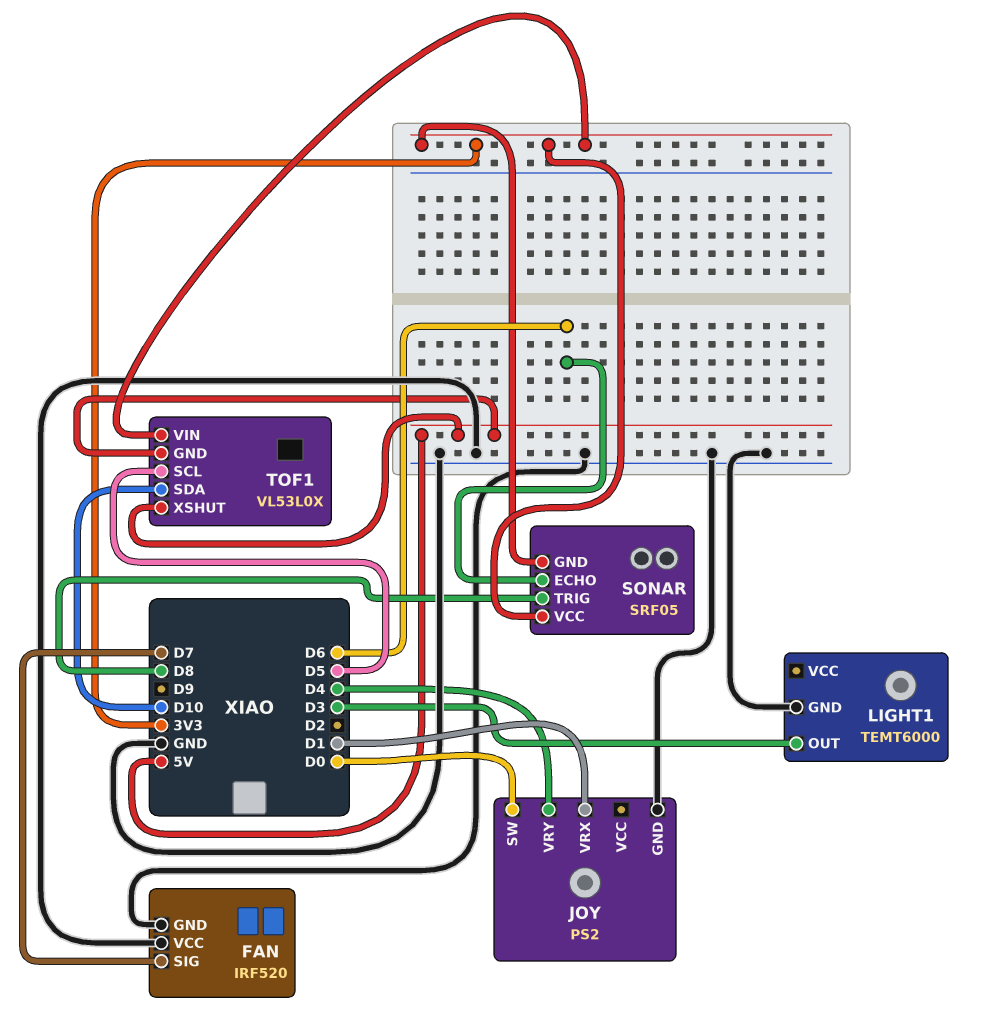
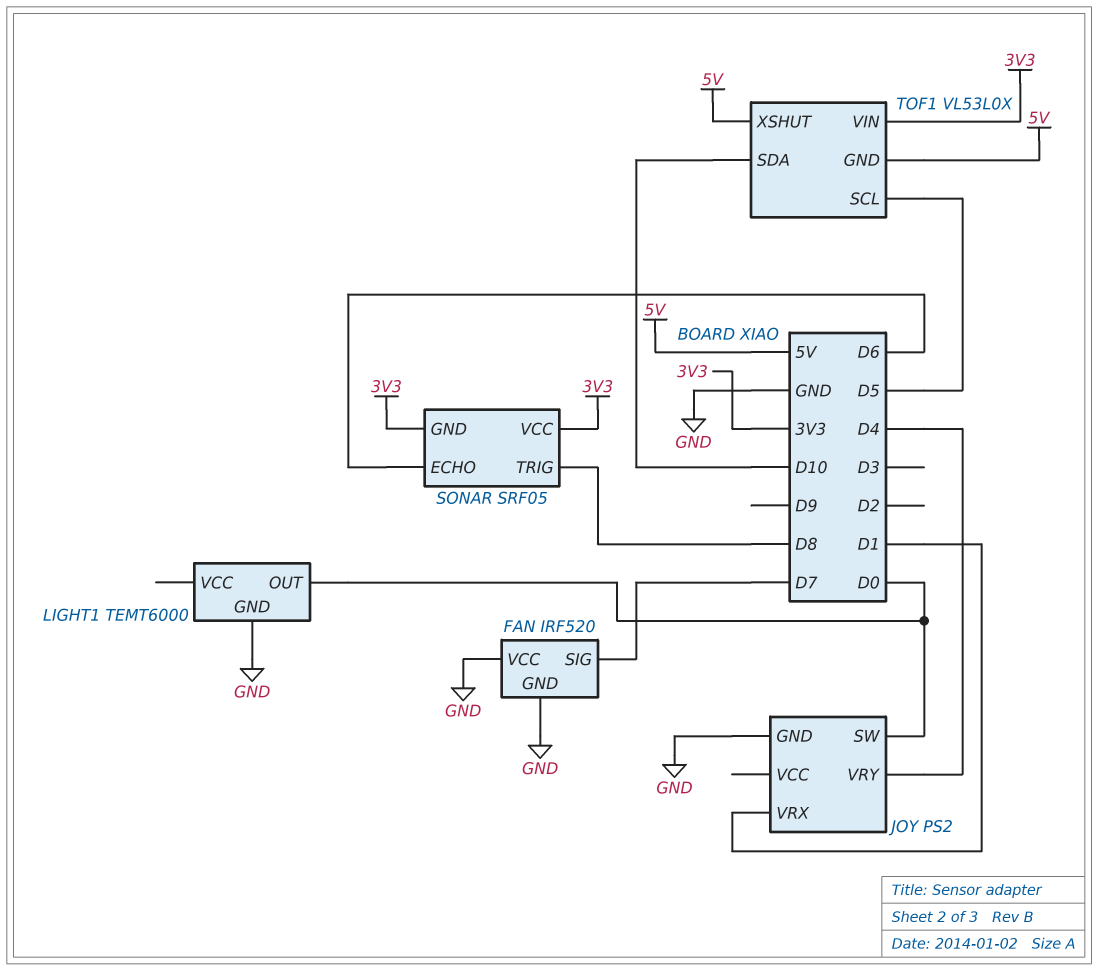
LIGHT1 pin OUT: D3 -> D0

